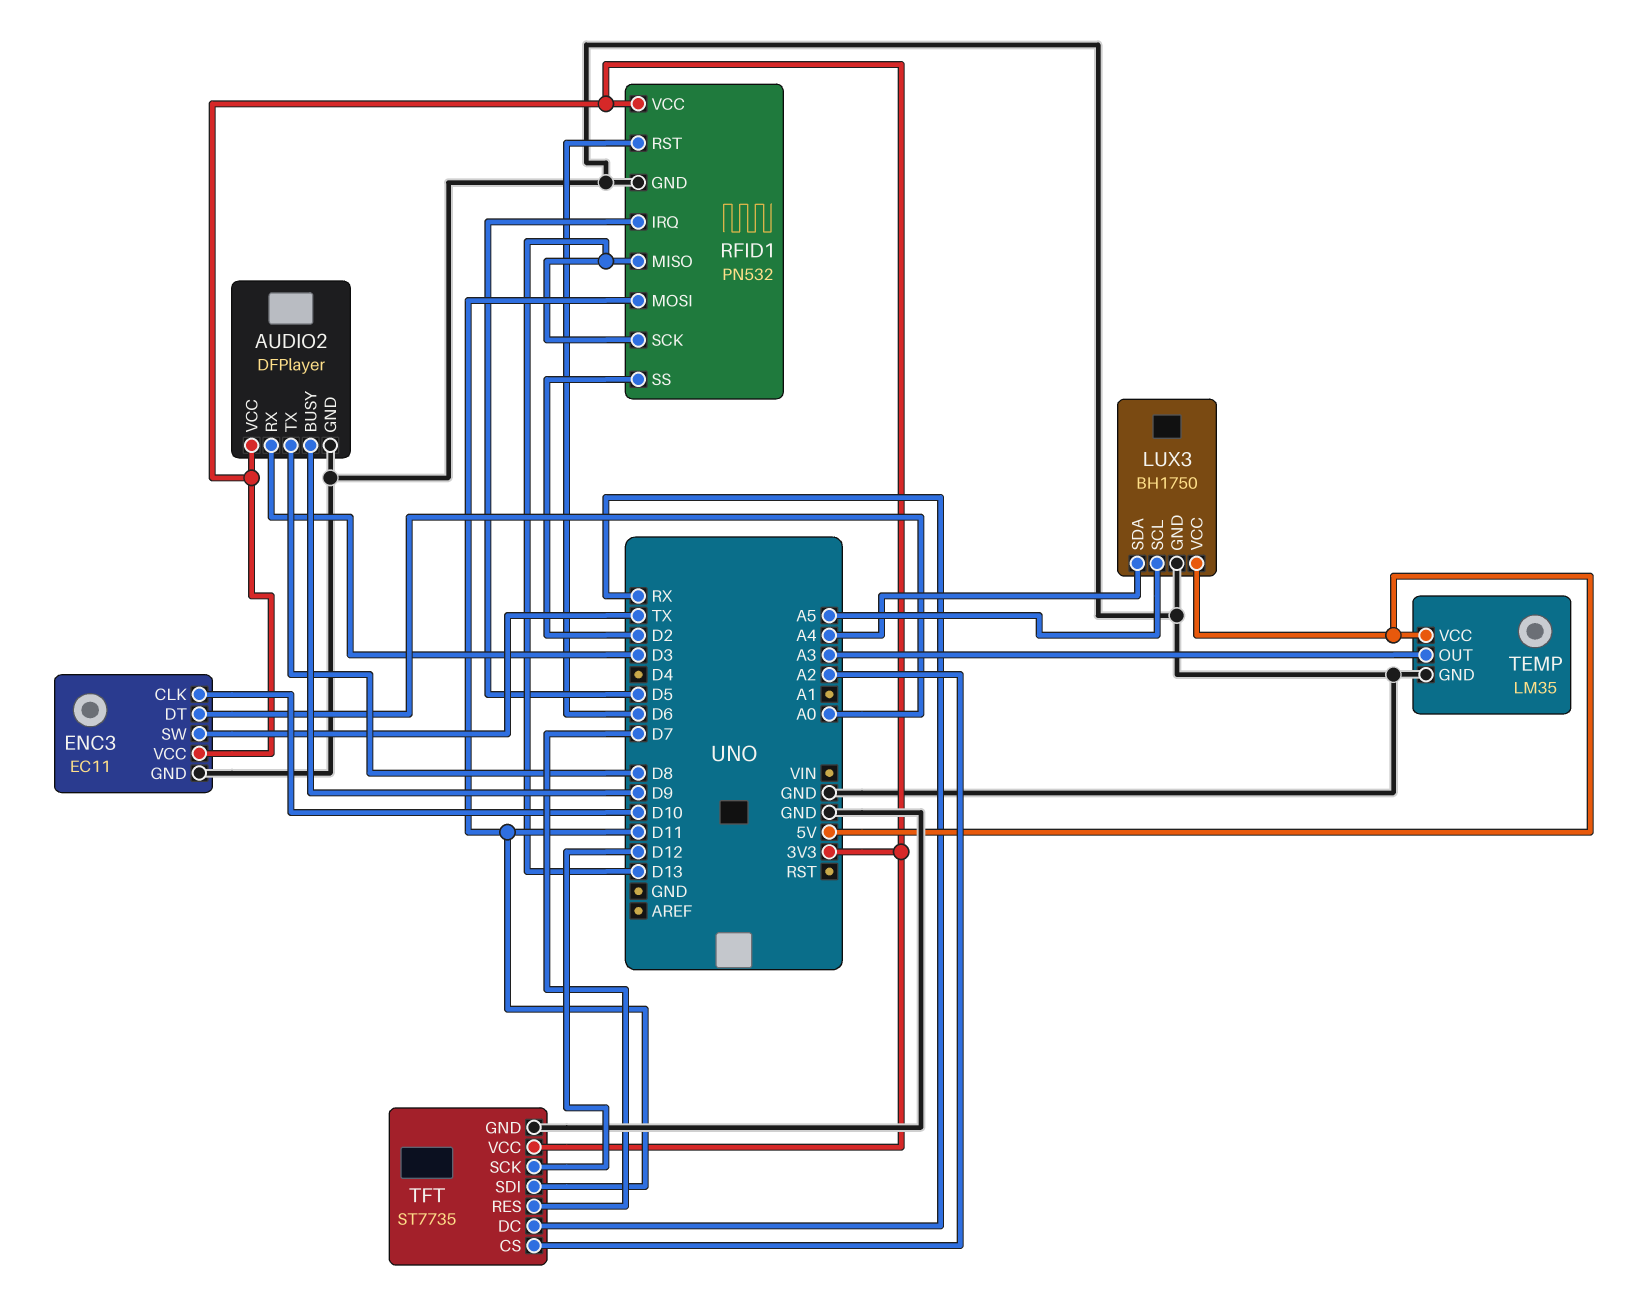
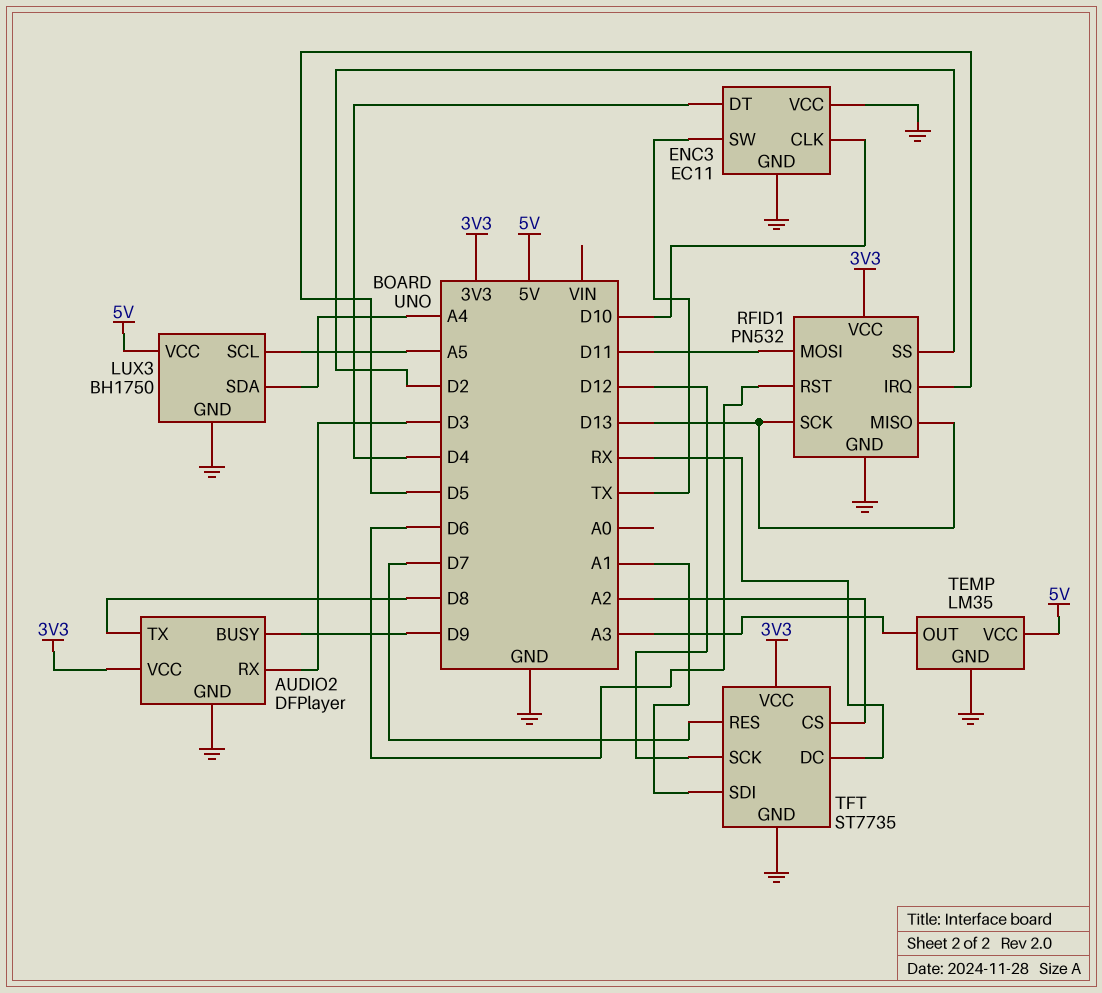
ENC3 pin DT: A0 -> D4
ENC3 pin VCC: 3V3 -> GND
TFT pin SDI: D11 -> A1

